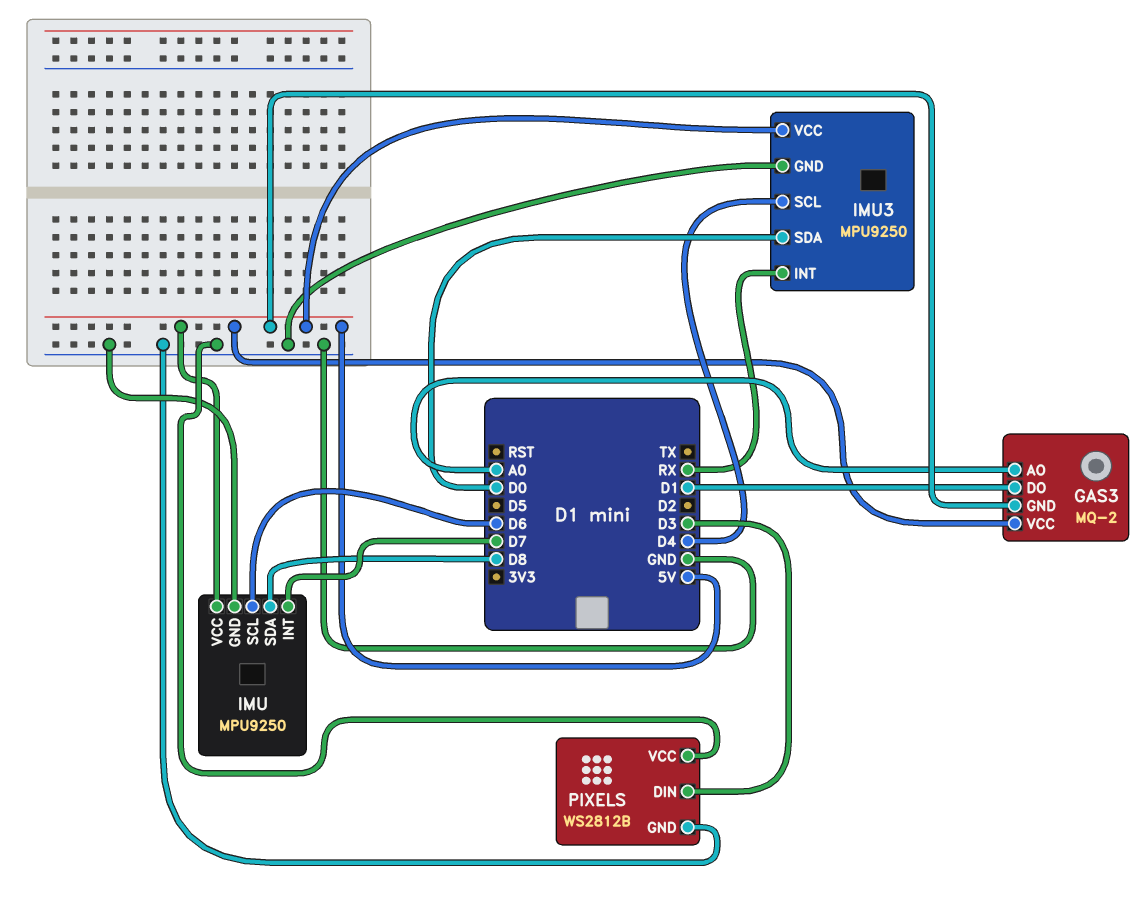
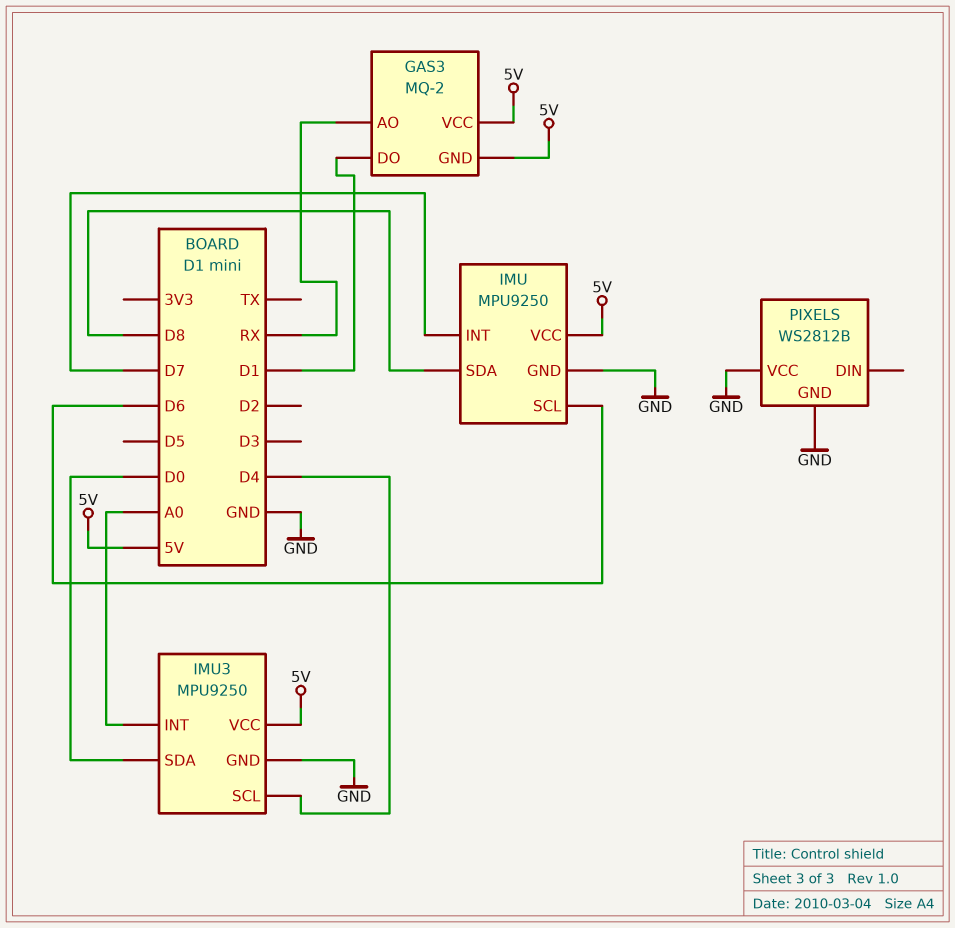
GAS3 pin AO: A0 -> RX
IMU3 pin INT: RX -> A0
PIXELS pin DIN: D3 -> none

